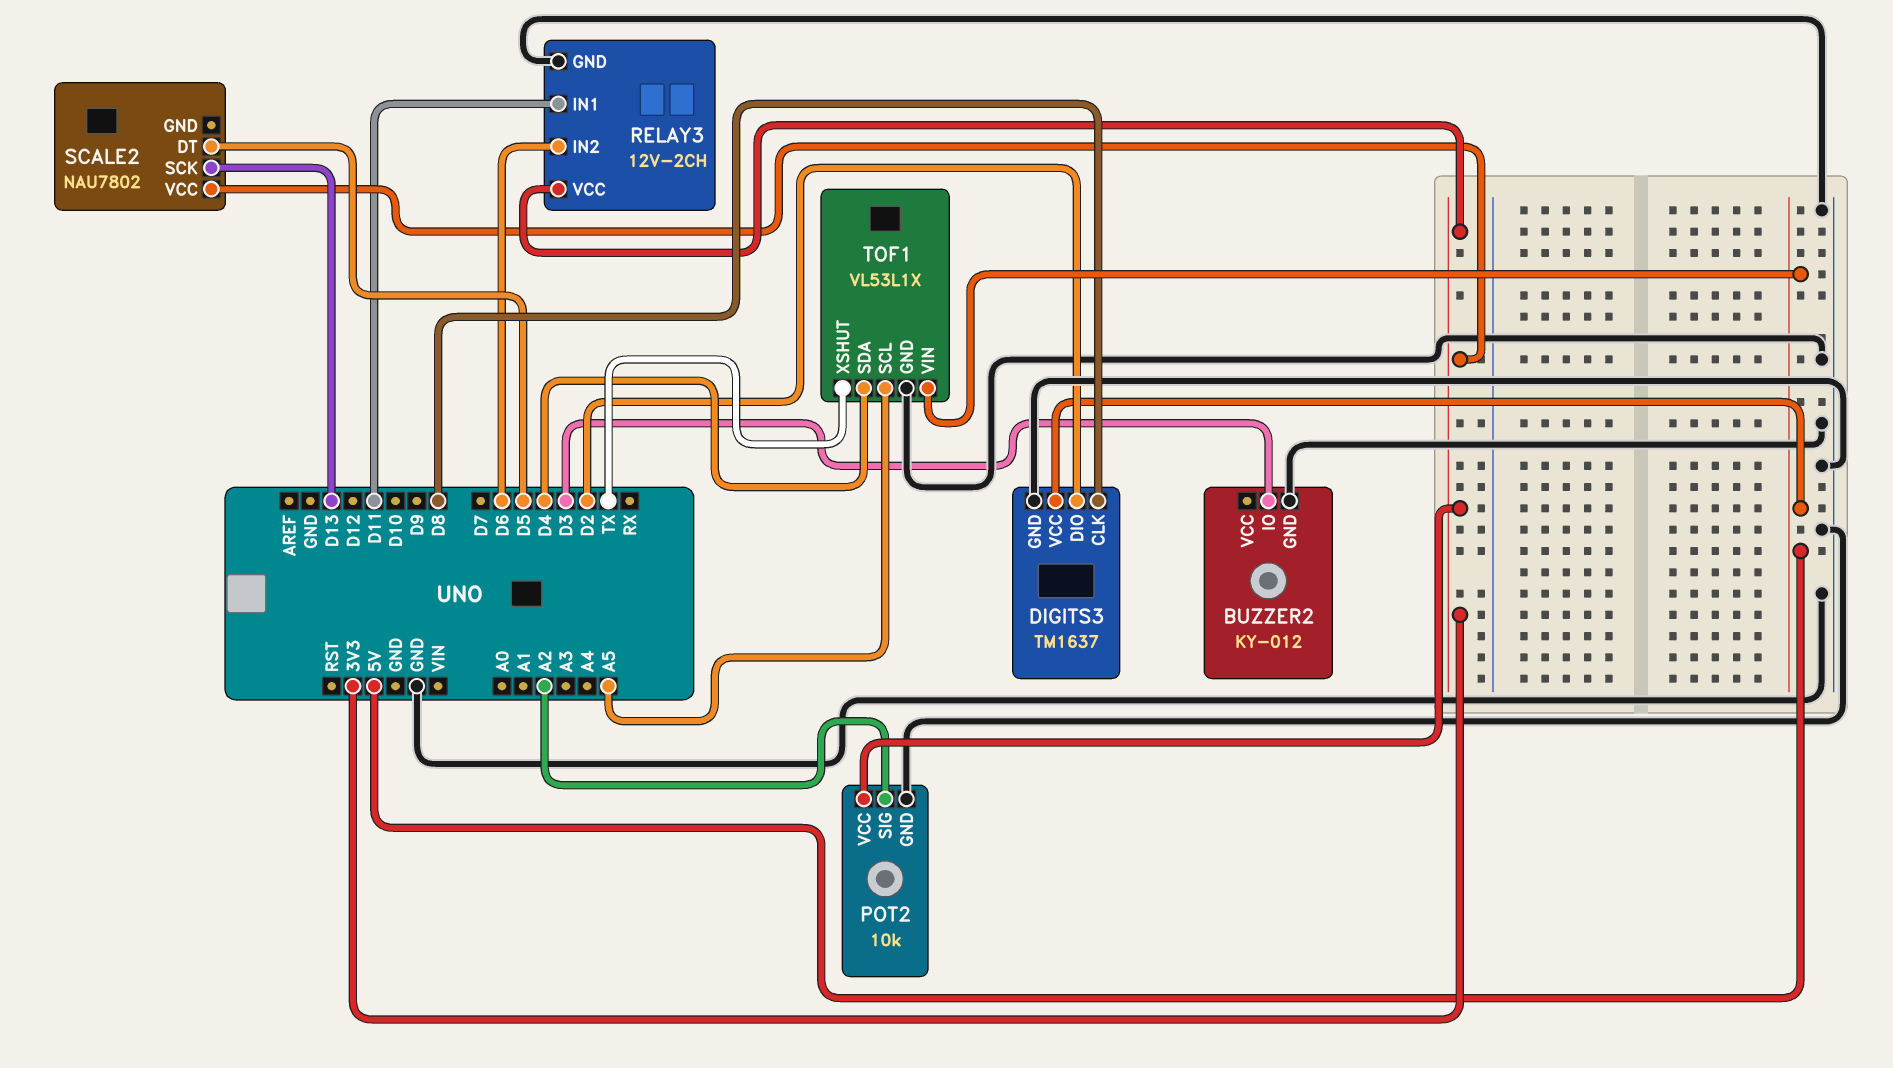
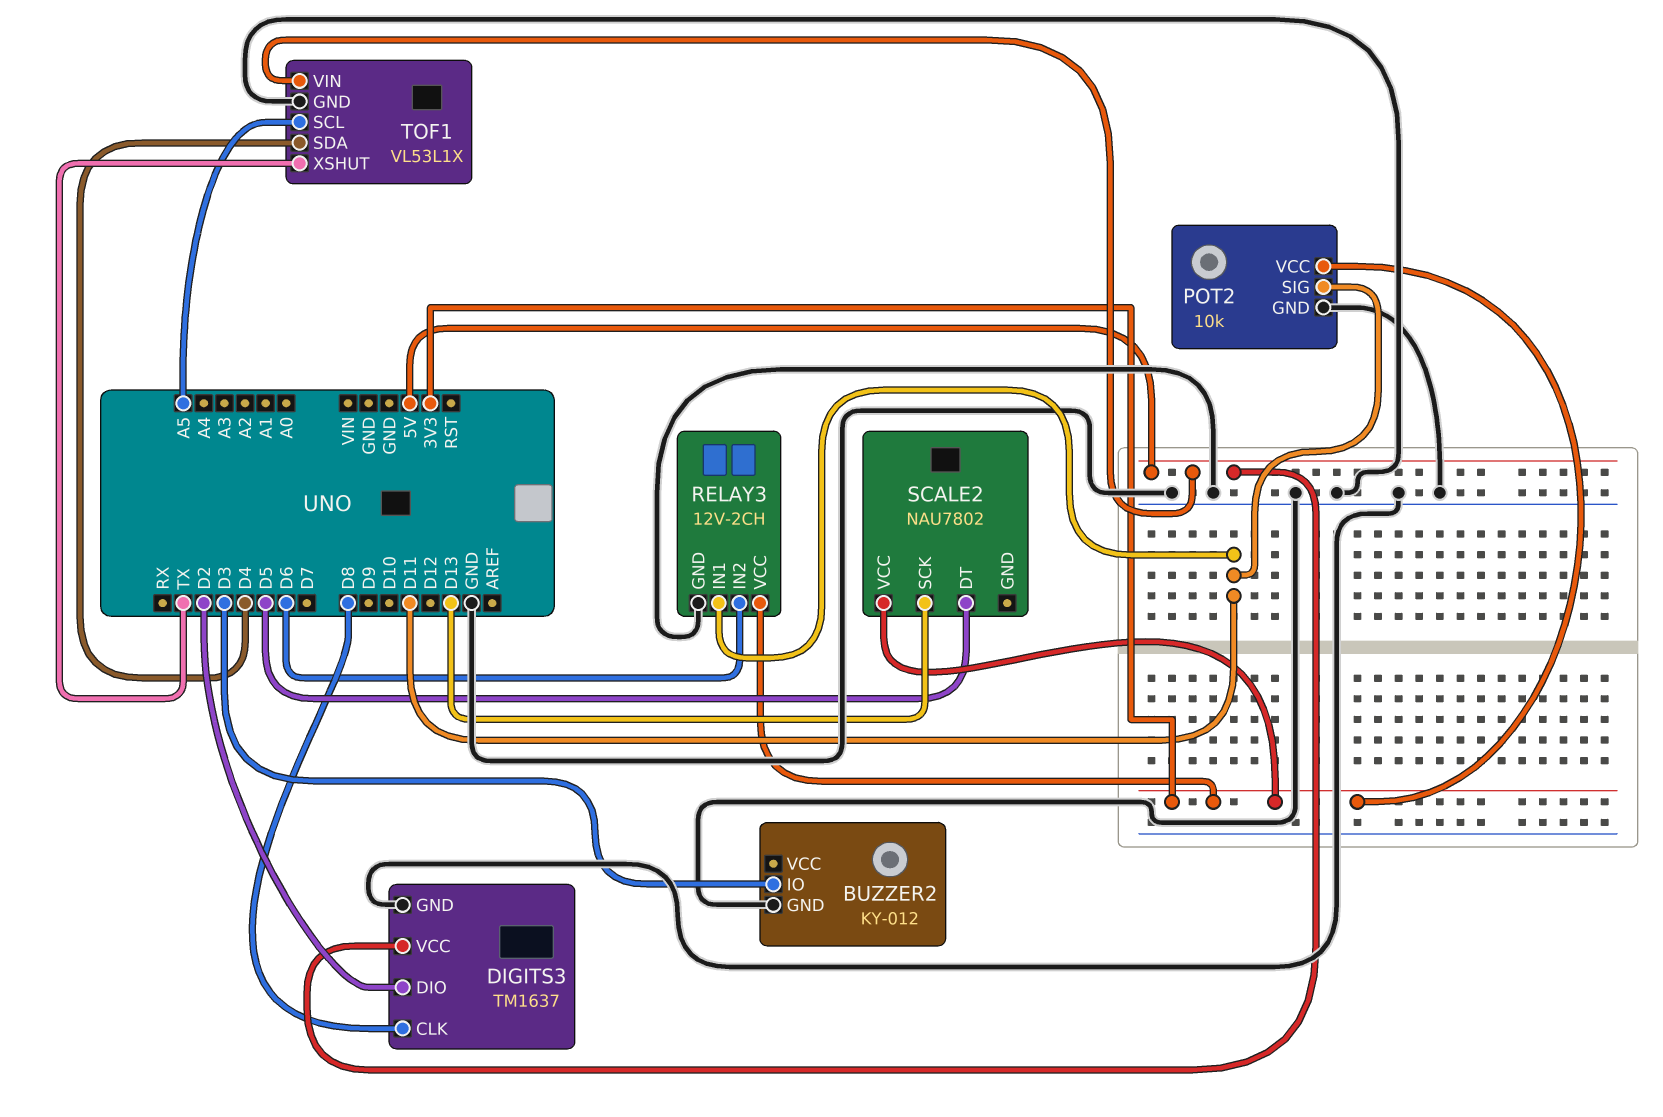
POT2 pin SIG: A2 -> D11

